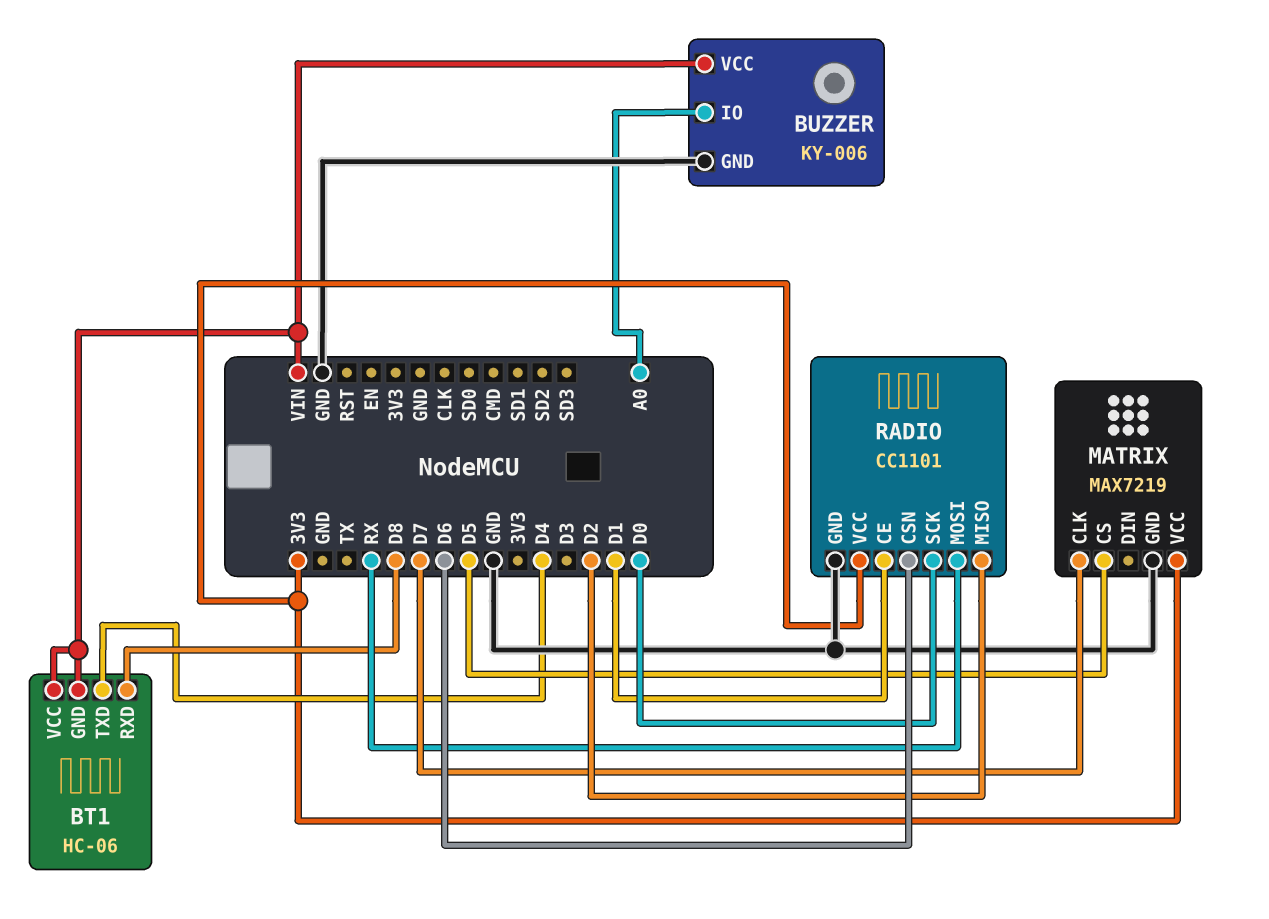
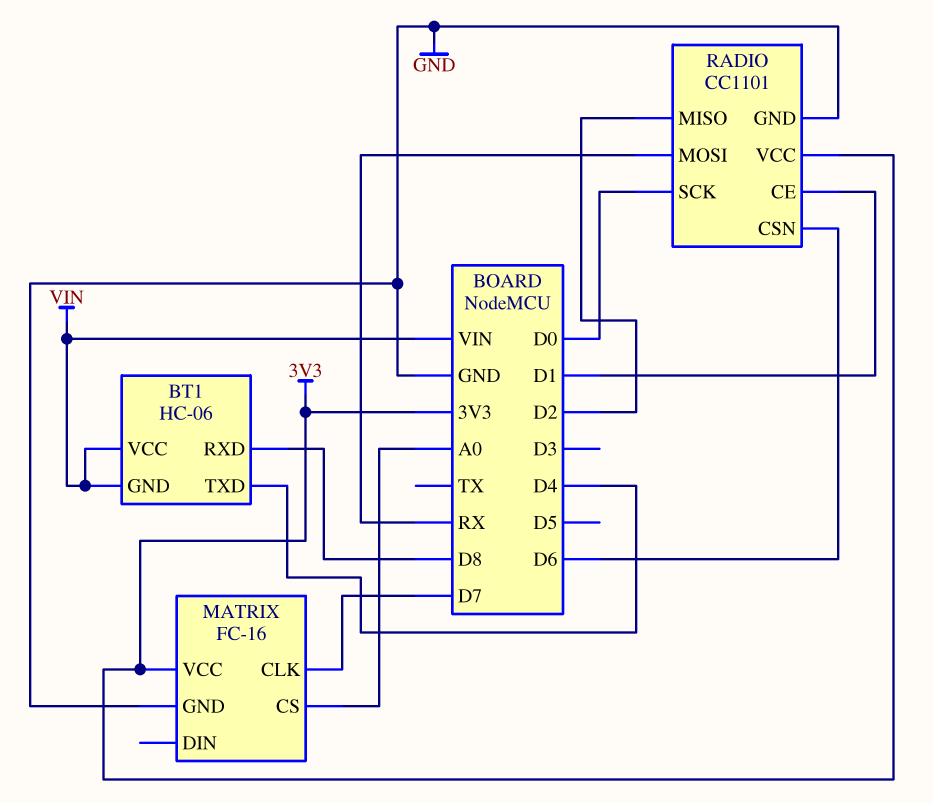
BUZZER: KY-006 -> none
BUZZER pin GND: GND -> none
BUZZER pin IO: A0 -> none
BUZZER pin VCC: VIN -> none
MATRIX: MAX7219 -> FC-16
MATRIX pin CS: D5 -> A0

